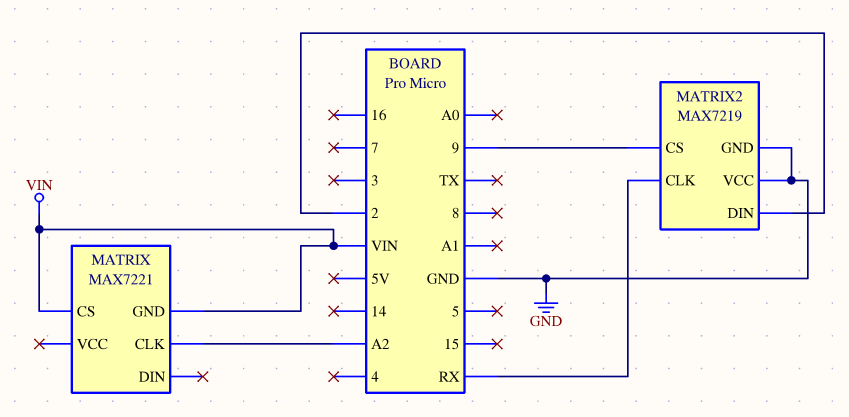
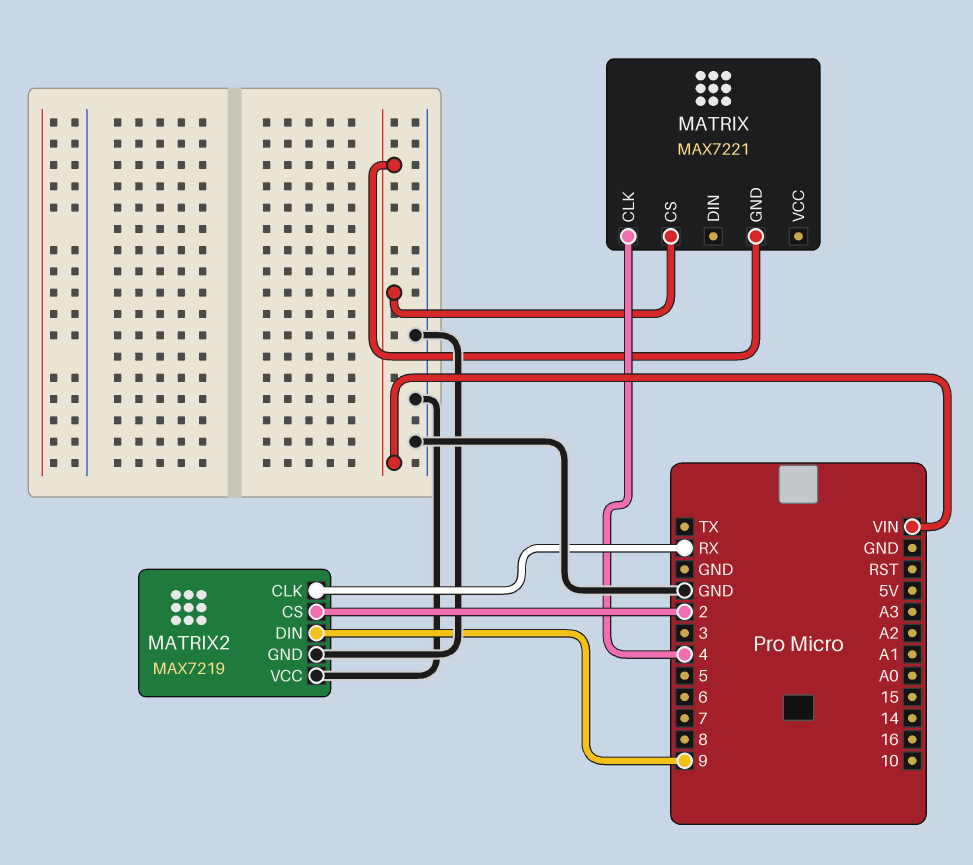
MATRIX pin CLK: A2 -> 4
MATRIX2 pin CS: 9 -> 2
MATRIX2 pin DIN: 2 -> 9

